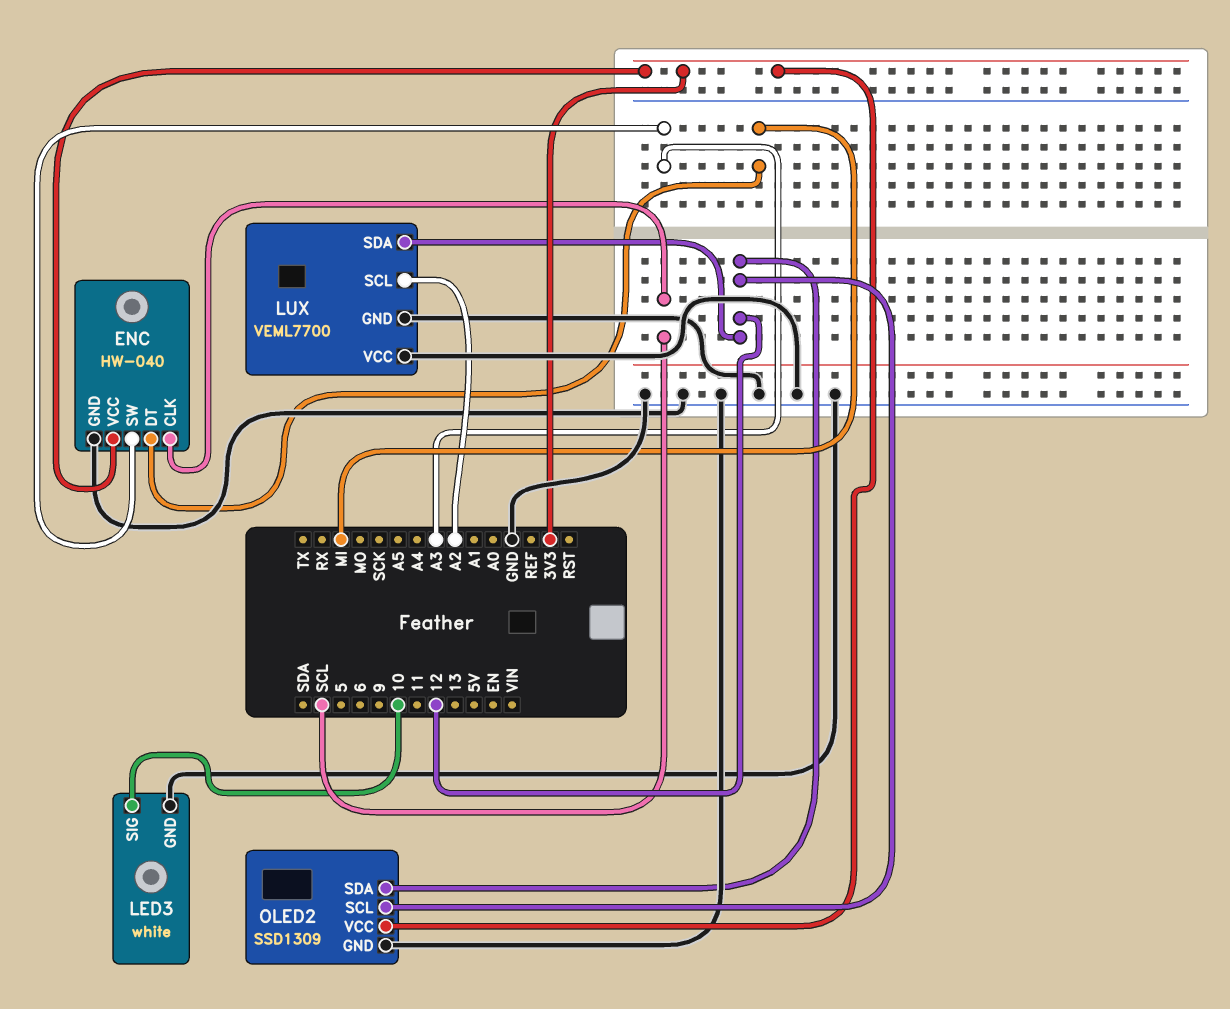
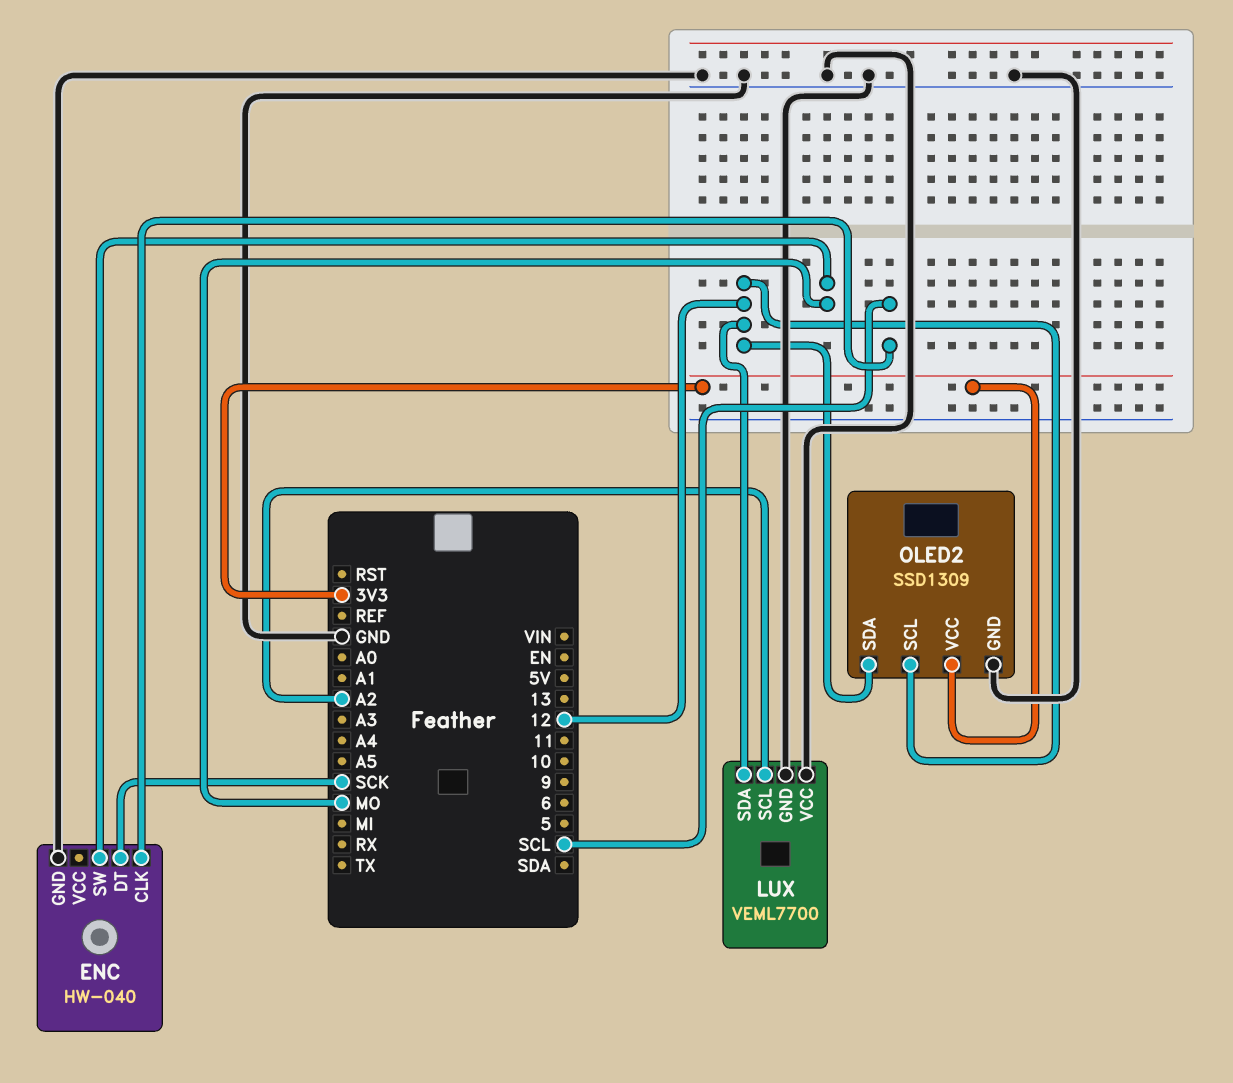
ENC pin DT: MI -> SCK
ENC pin SW: A3 -> MO
ENC pin VCC: 3V3 -> none
LED3: white -> none
LED3 pin GND: GND -> none
LED3 pin SIG: 10 -> none

